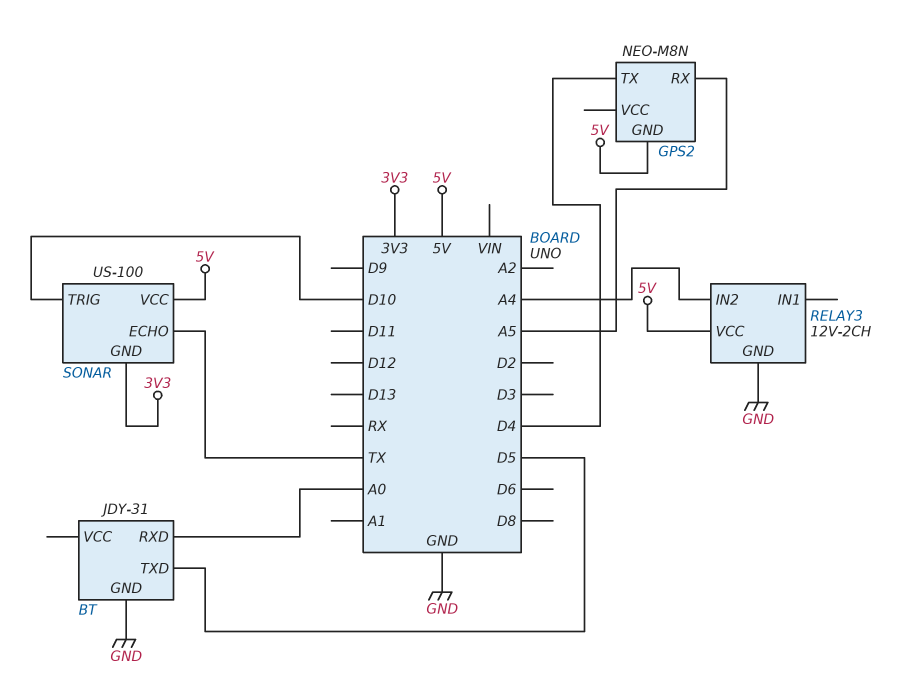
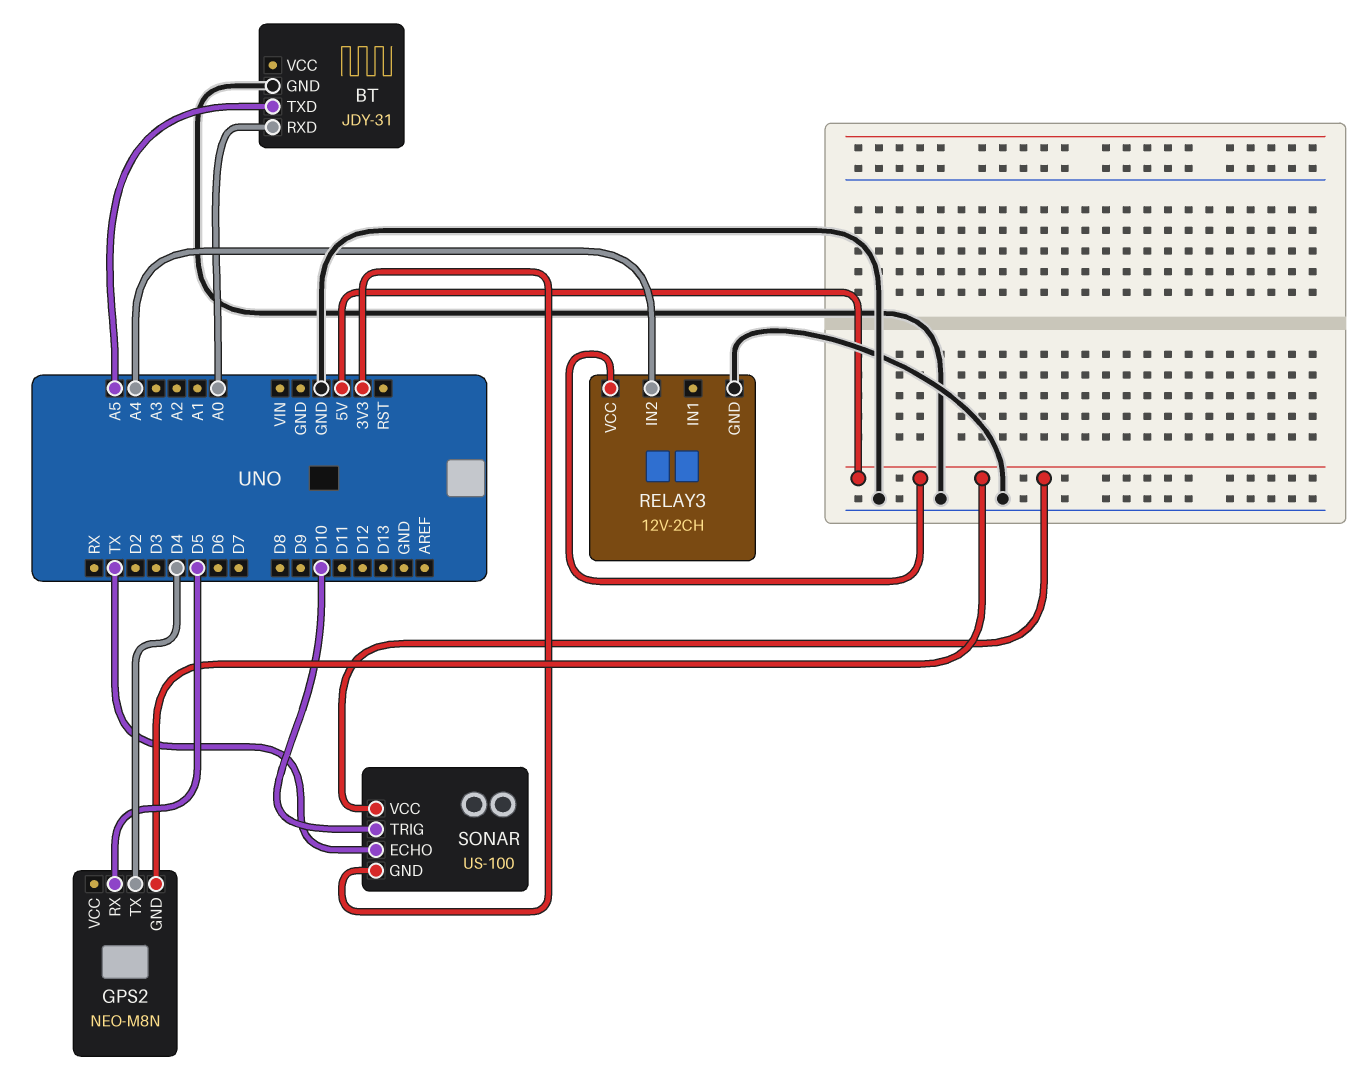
BT pin TXD: D5 -> A5
GPS2 pin RX: A5 -> D5

